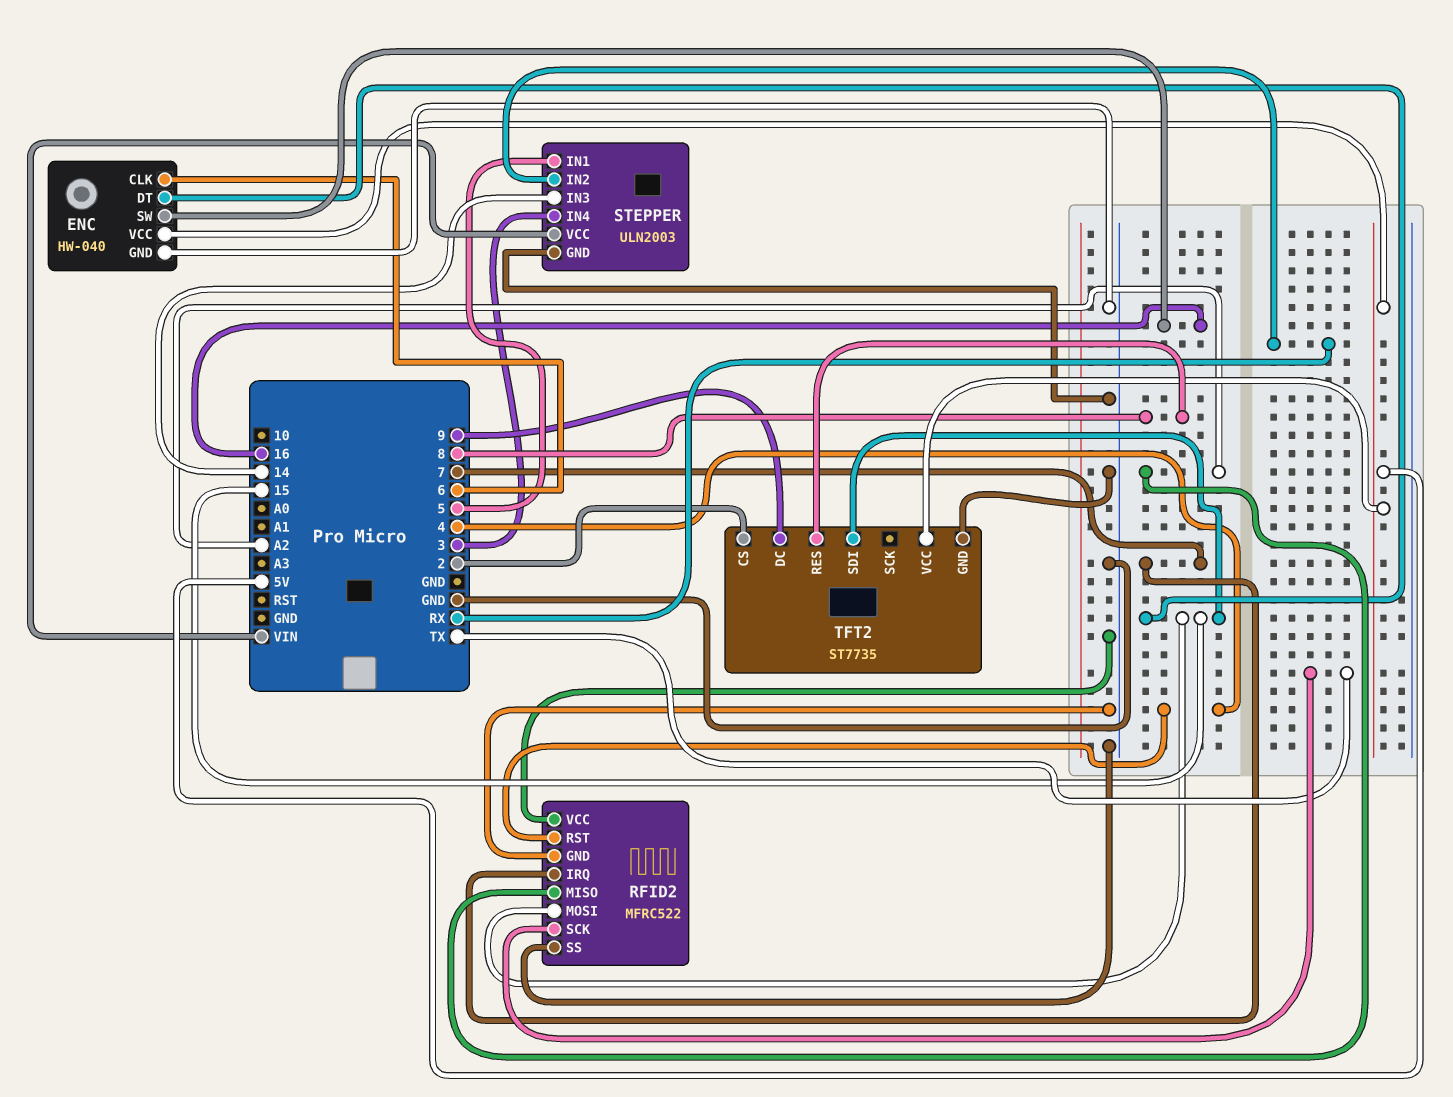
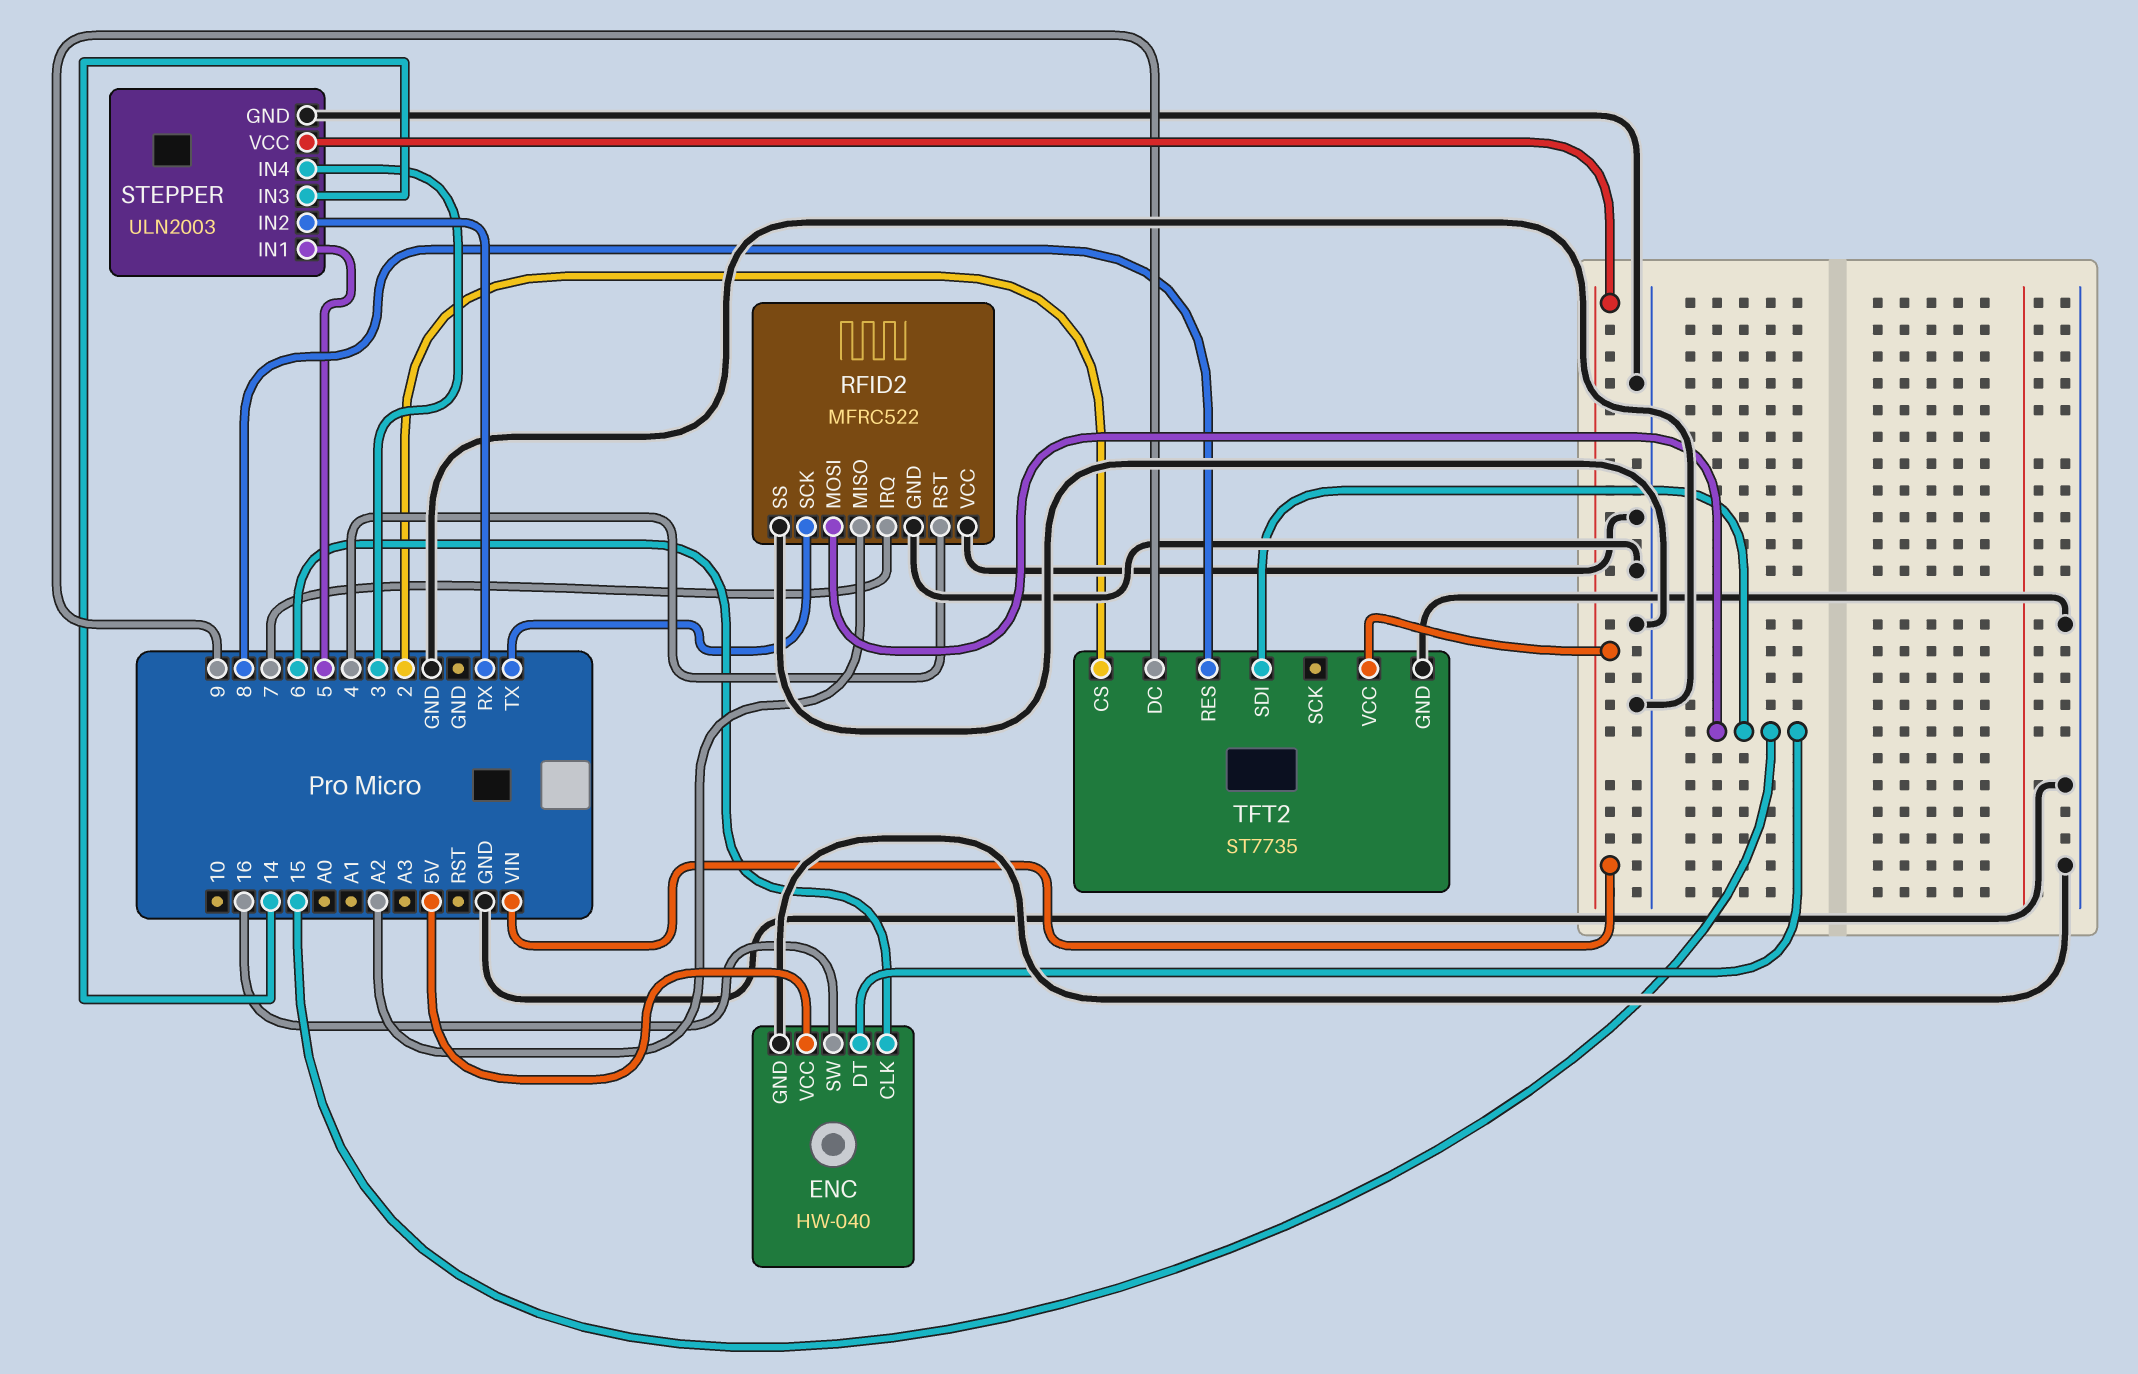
TFT2 pin VCC: 5V -> VIN

